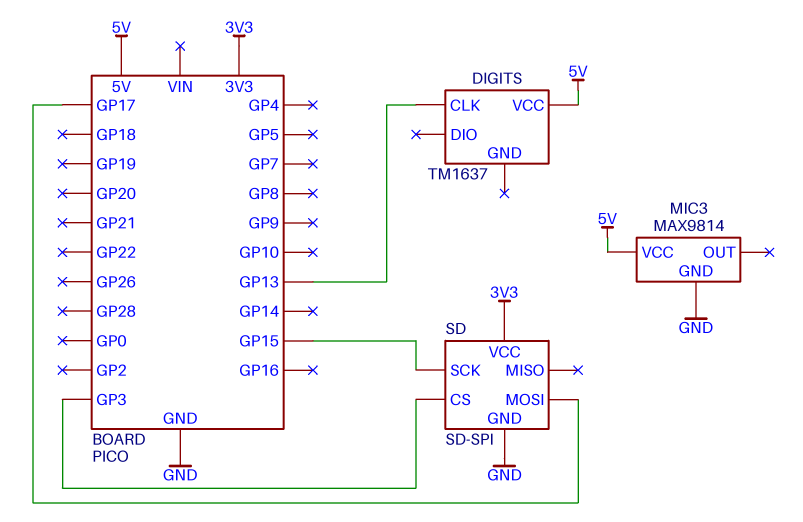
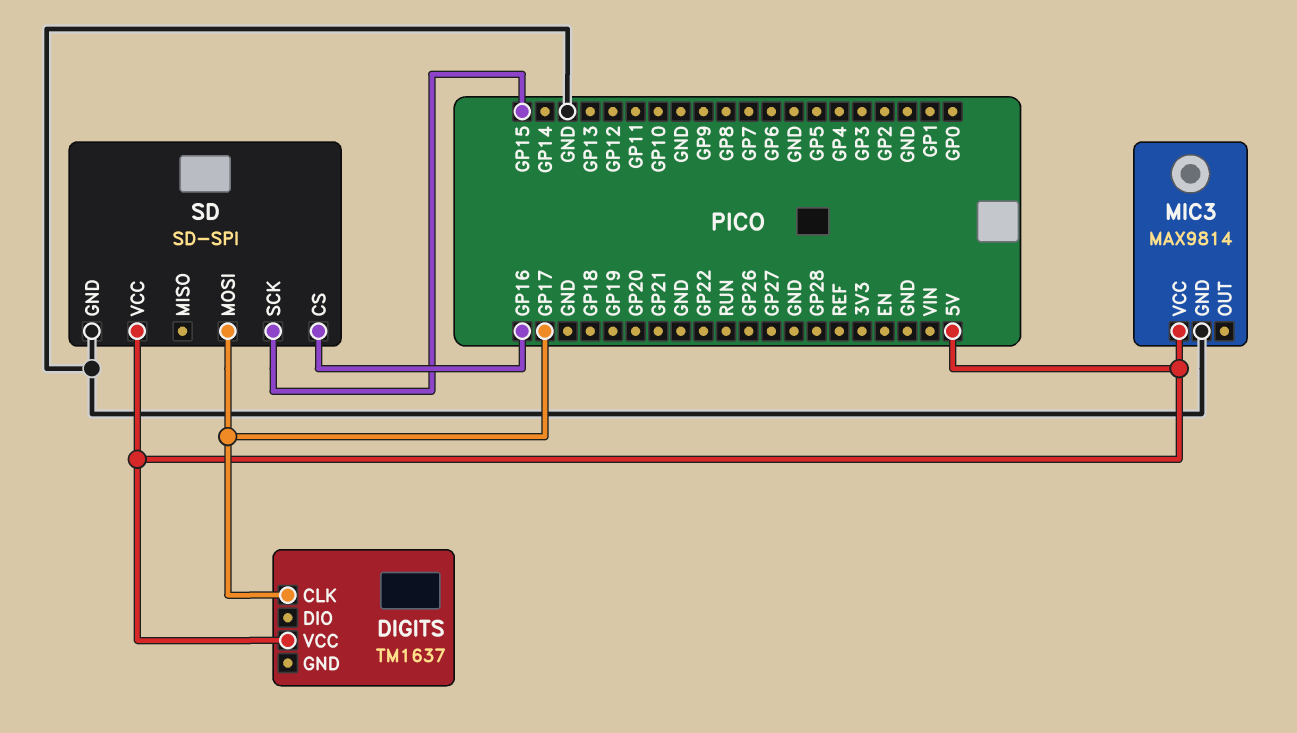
DIGITS pin CLK: GP13 -> GP17
SD pin CS: GP3 -> GP16
SD pin VCC: 3V3 -> 5V

